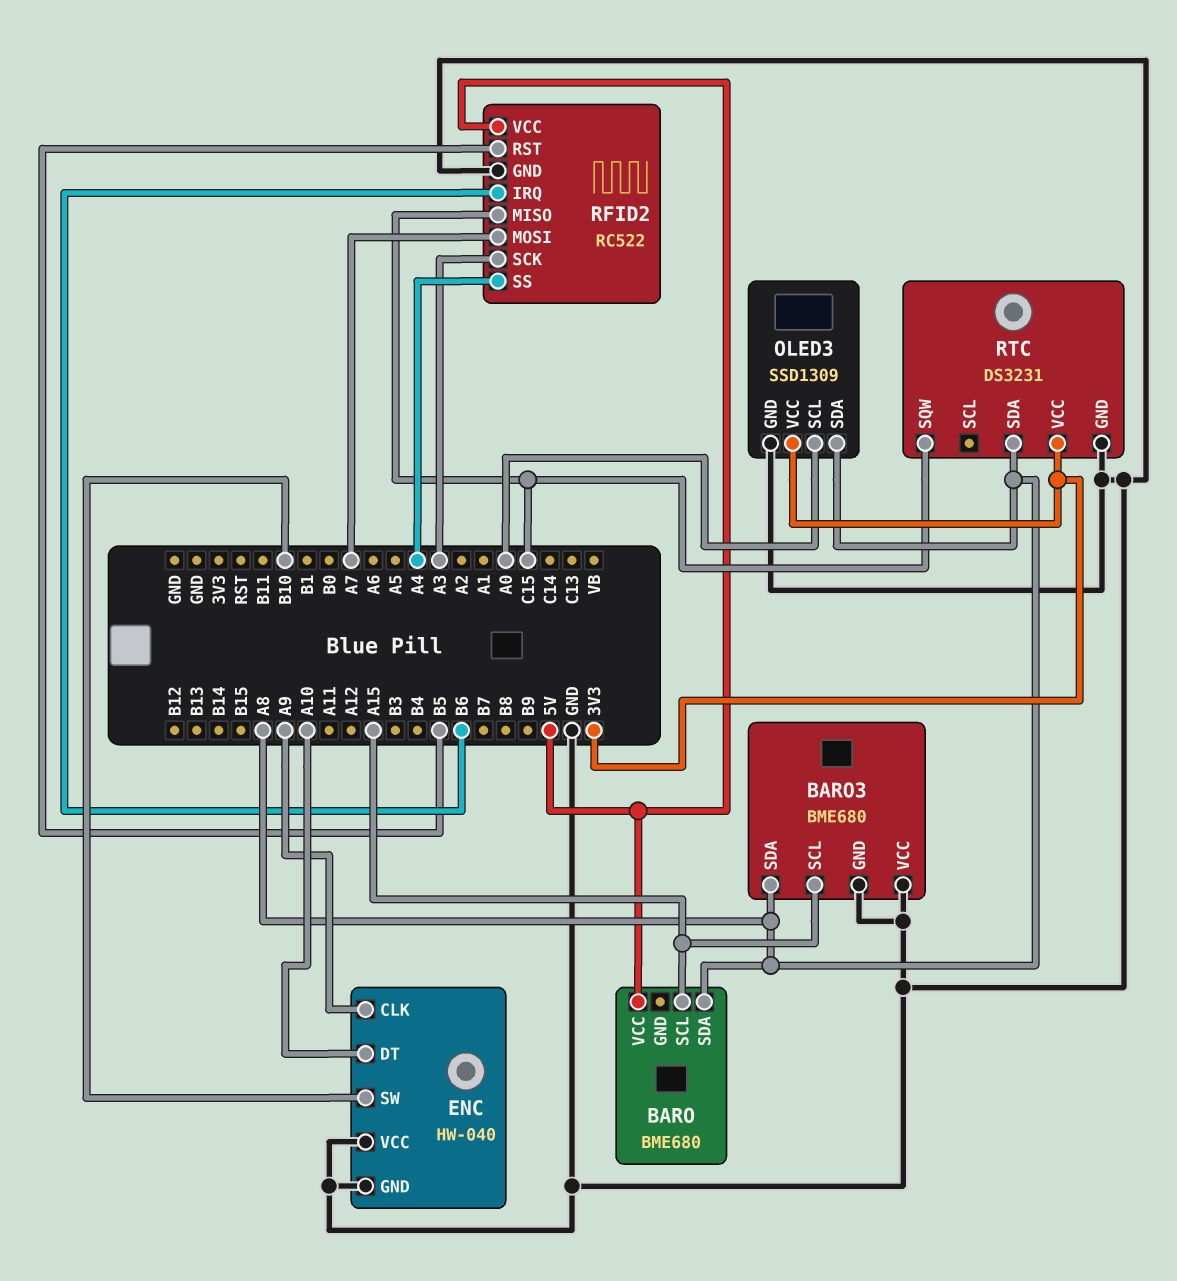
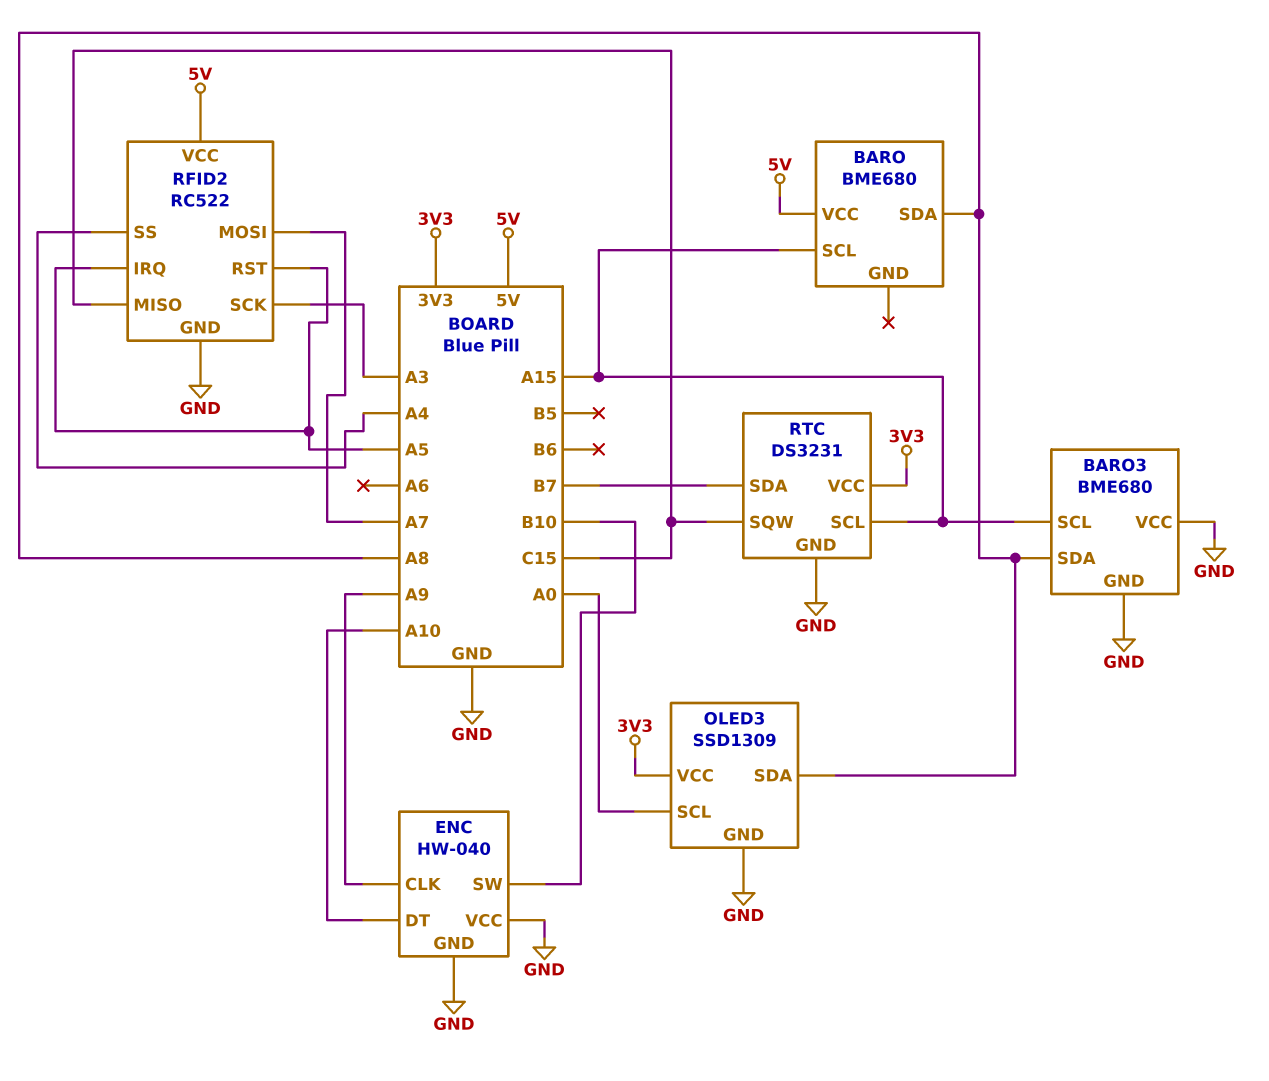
RFID2 pin IRQ: B6 -> A5
RFID2 pin RST: B5 -> A5
RTC pin SCL: none -> A15
RTC pin SDA: A8 -> B7

